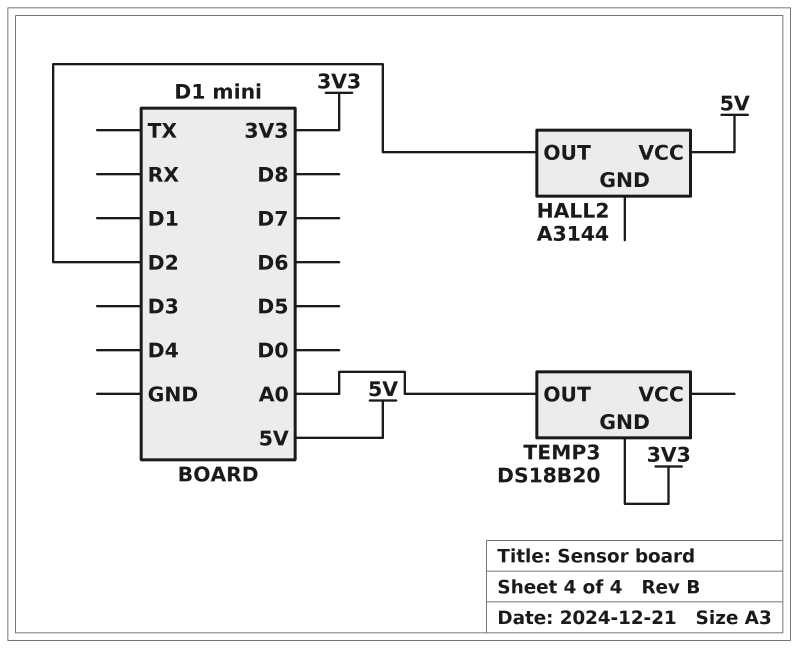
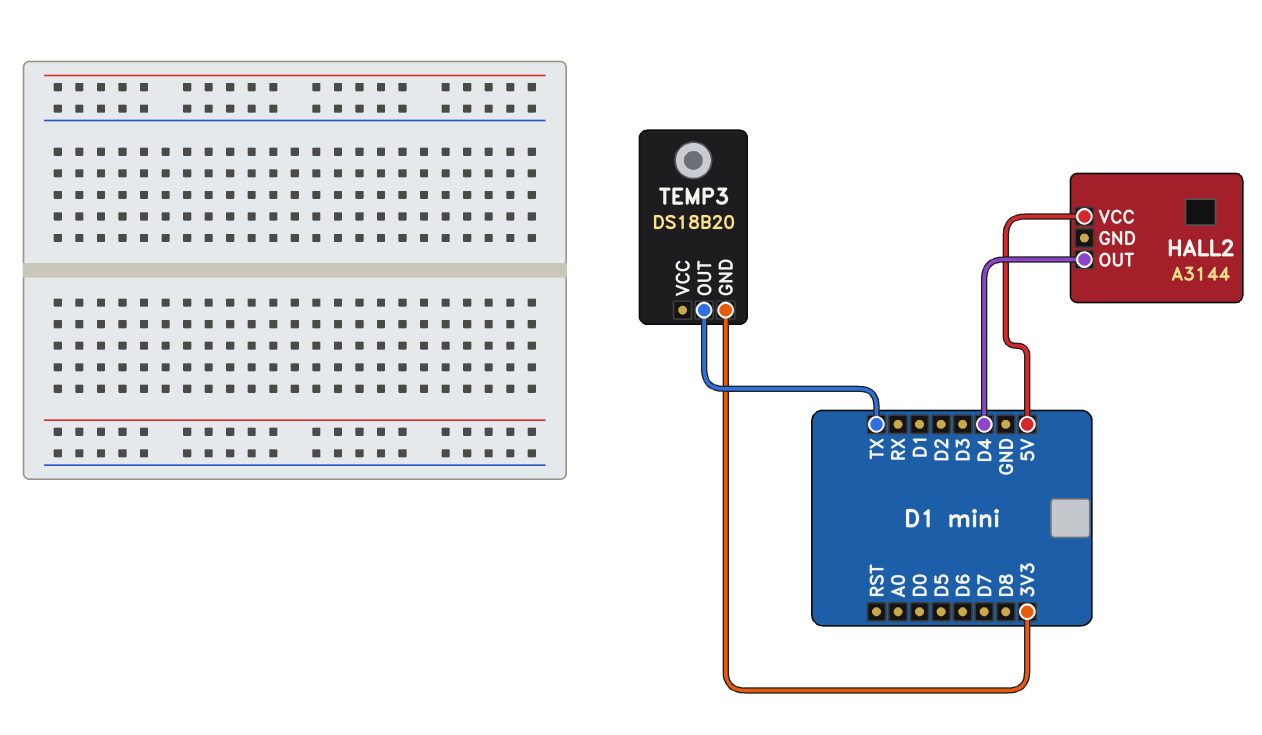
HALL2 pin OUT: D2 -> D4
TEMP3 pin OUT: A0 -> TX

